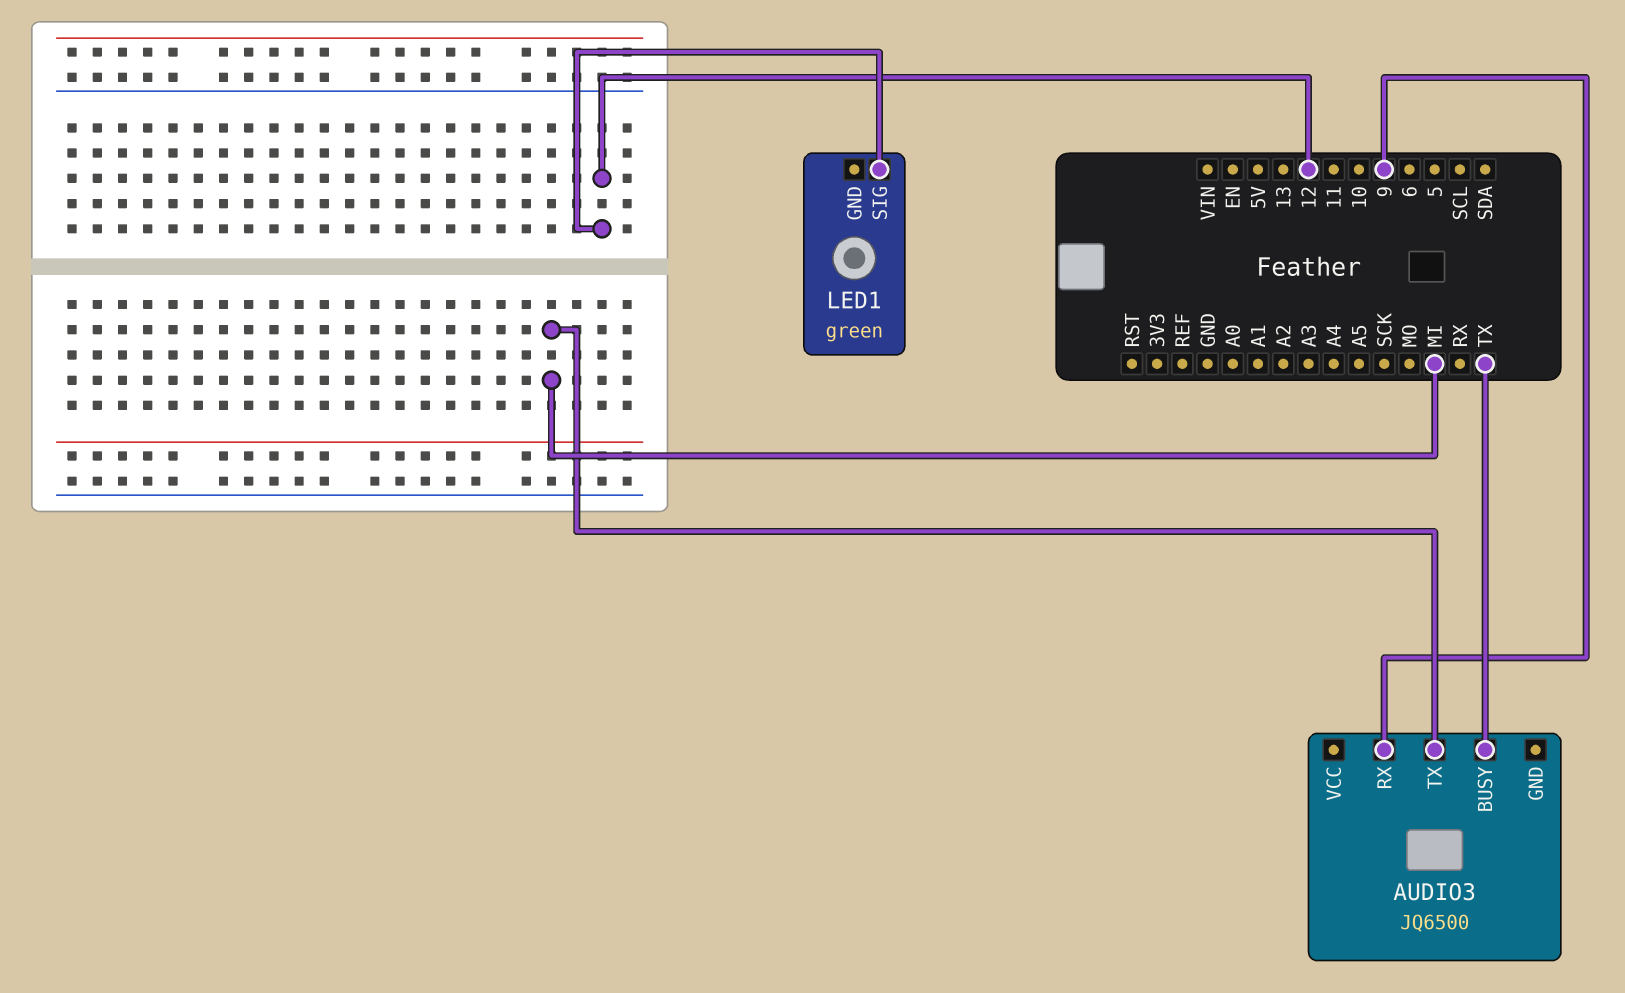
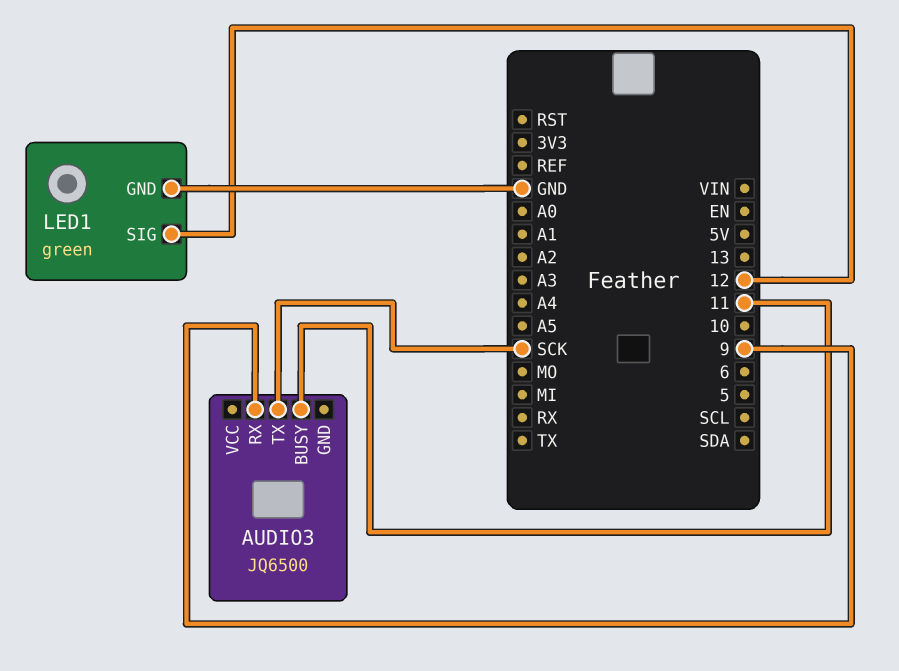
AUDIO3 pin BUSY: TX -> 11
AUDIO3 pin TX: MI -> SCK
LED1 pin GND: none -> GND

